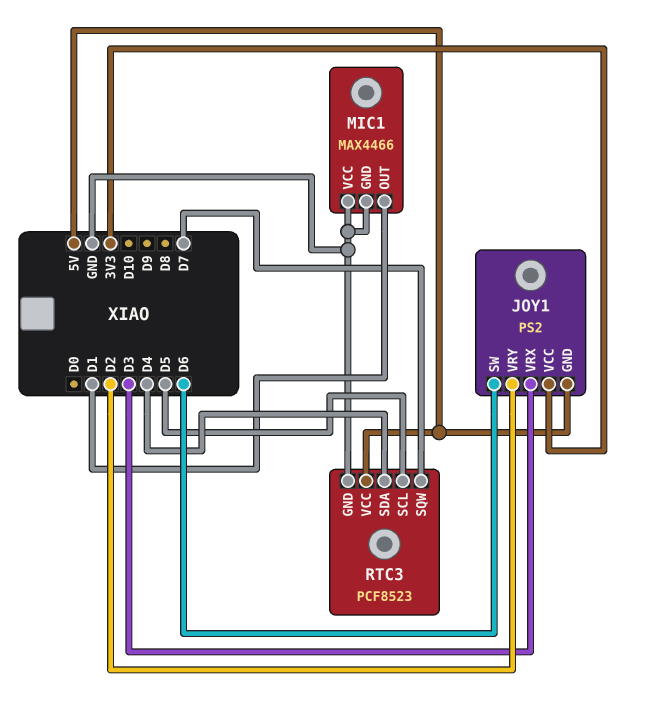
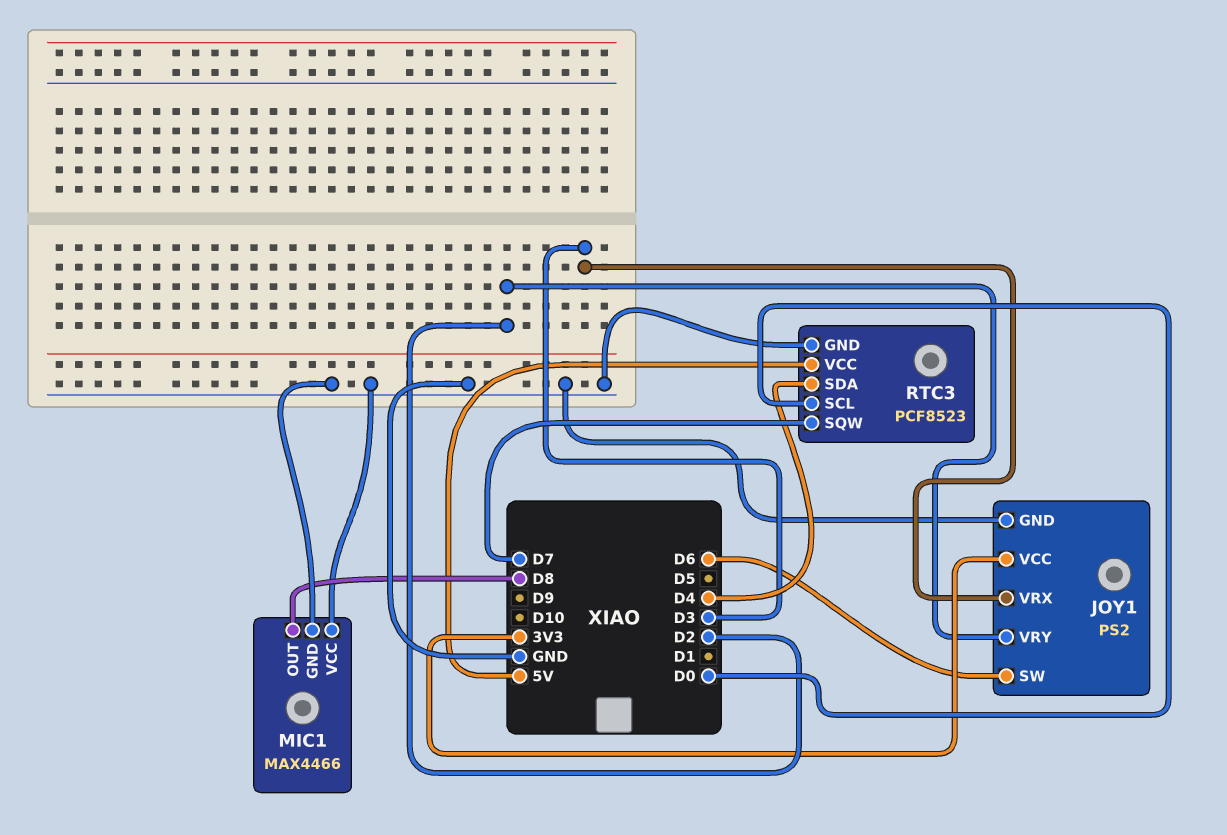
JOY1 pin GND: 5V -> GND
MIC1 pin OUT: D1 -> D8
RTC3 pin SCL: D5 -> D0

